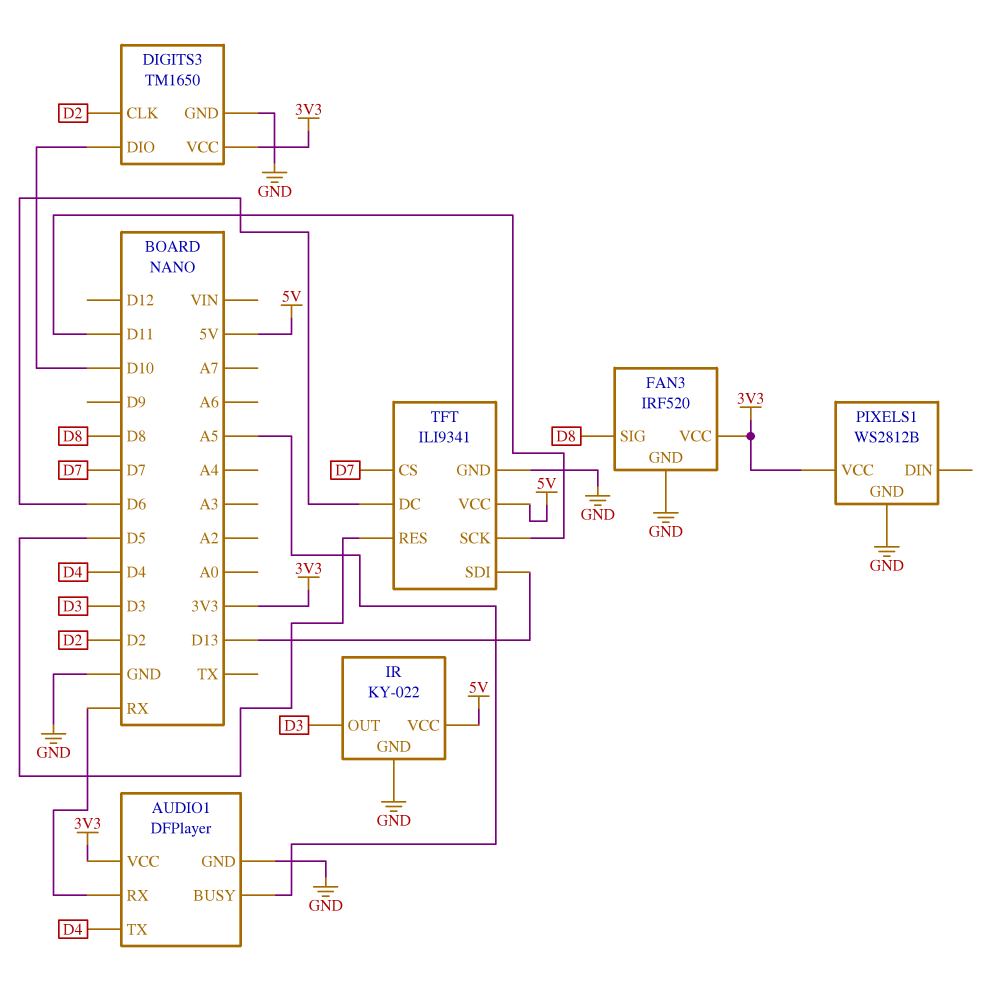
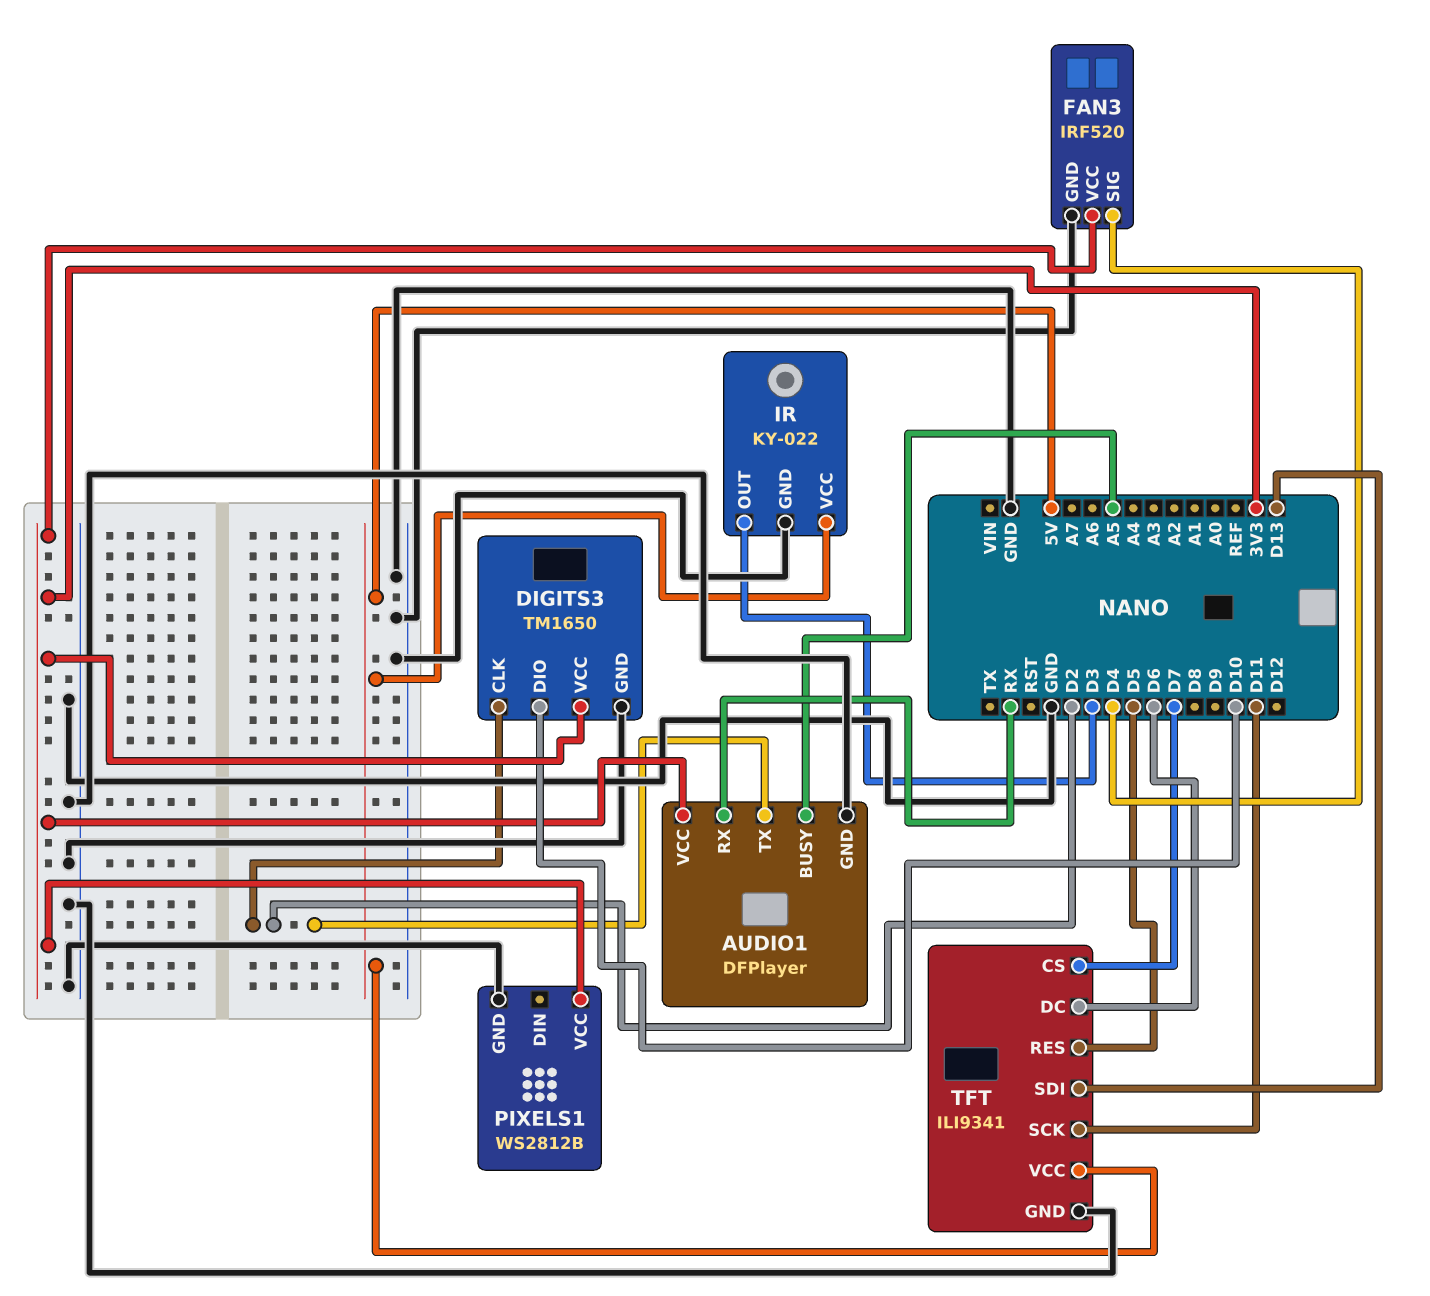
AUDIO1 pin TX: D4 -> D2
FAN3 pin SIG: D8 -> D4

